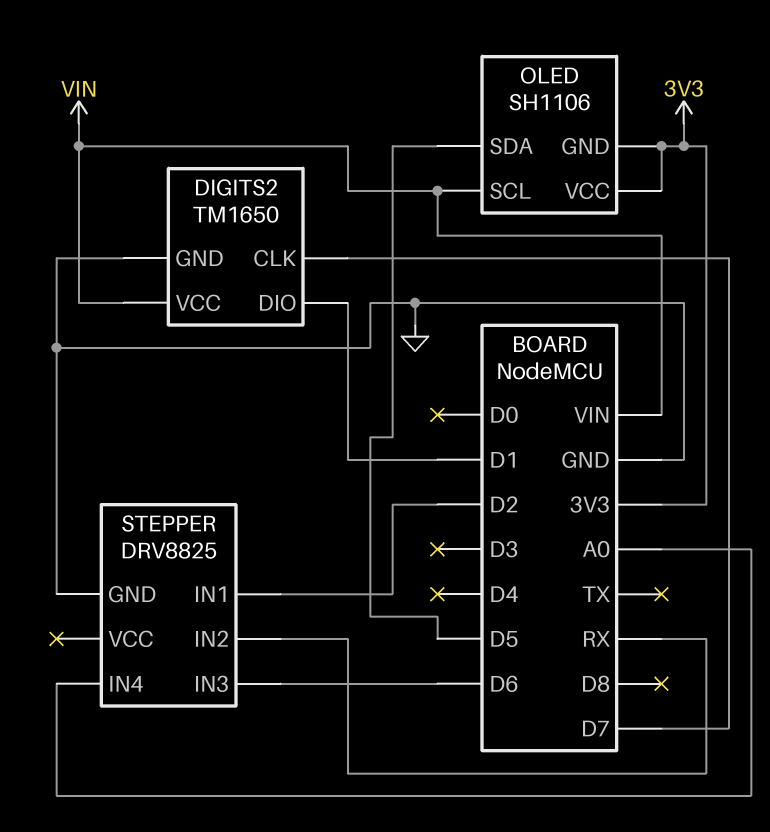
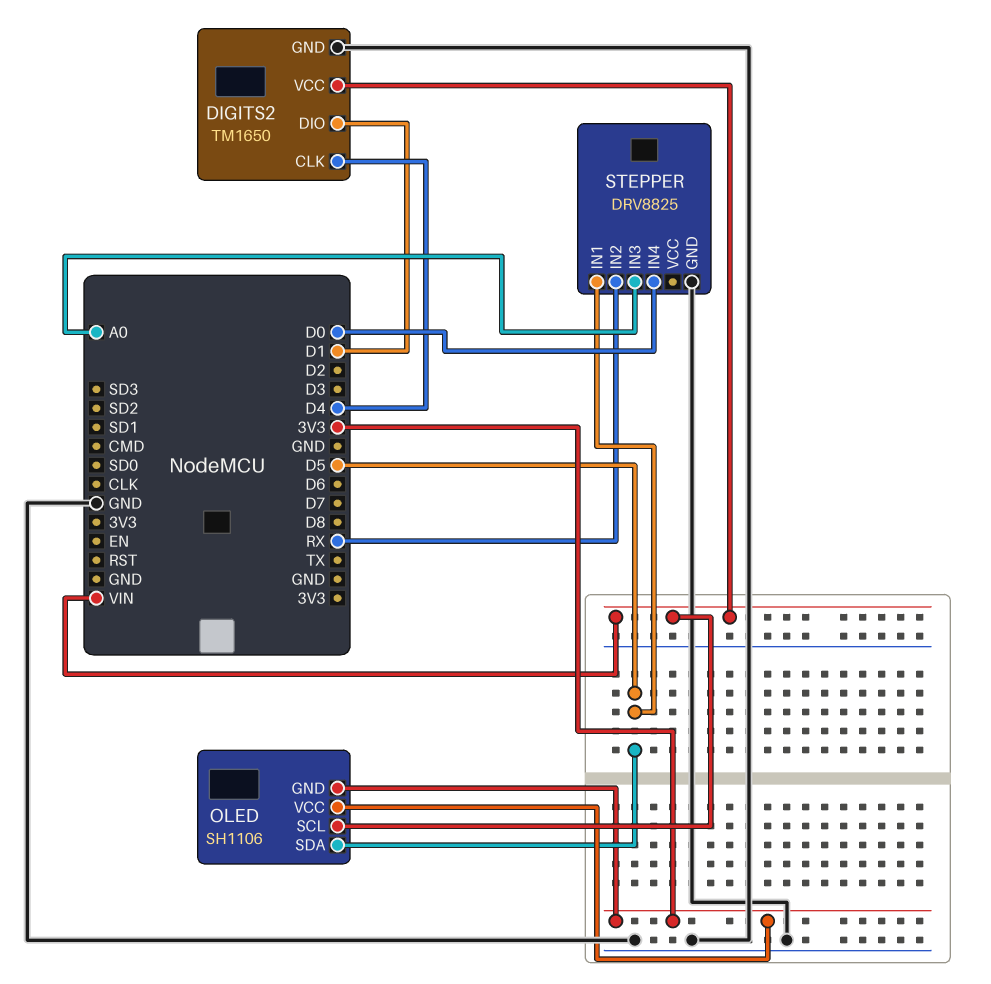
DIGITS2 pin CLK: D7 -> D4
STEPPER pin IN1: D2 -> D5
STEPPER pin IN3: D6 -> A0
STEPPER pin IN4: A0 -> D0

